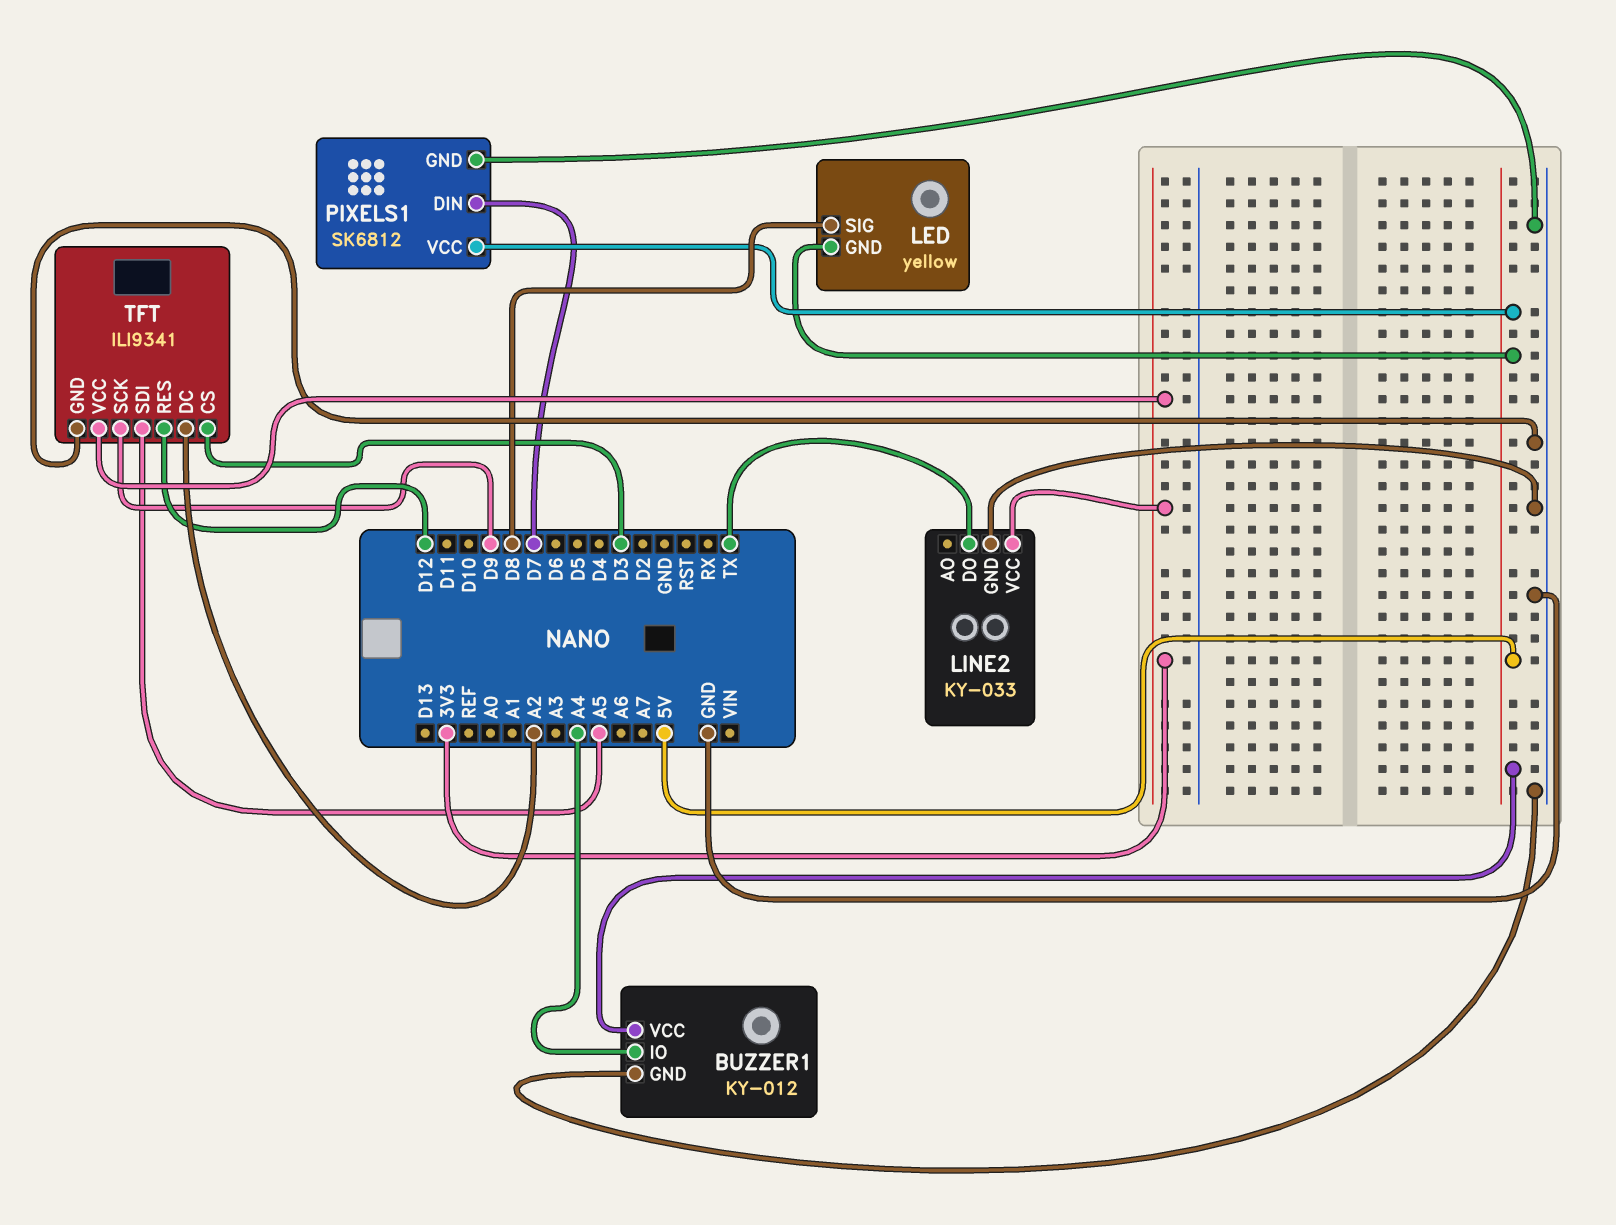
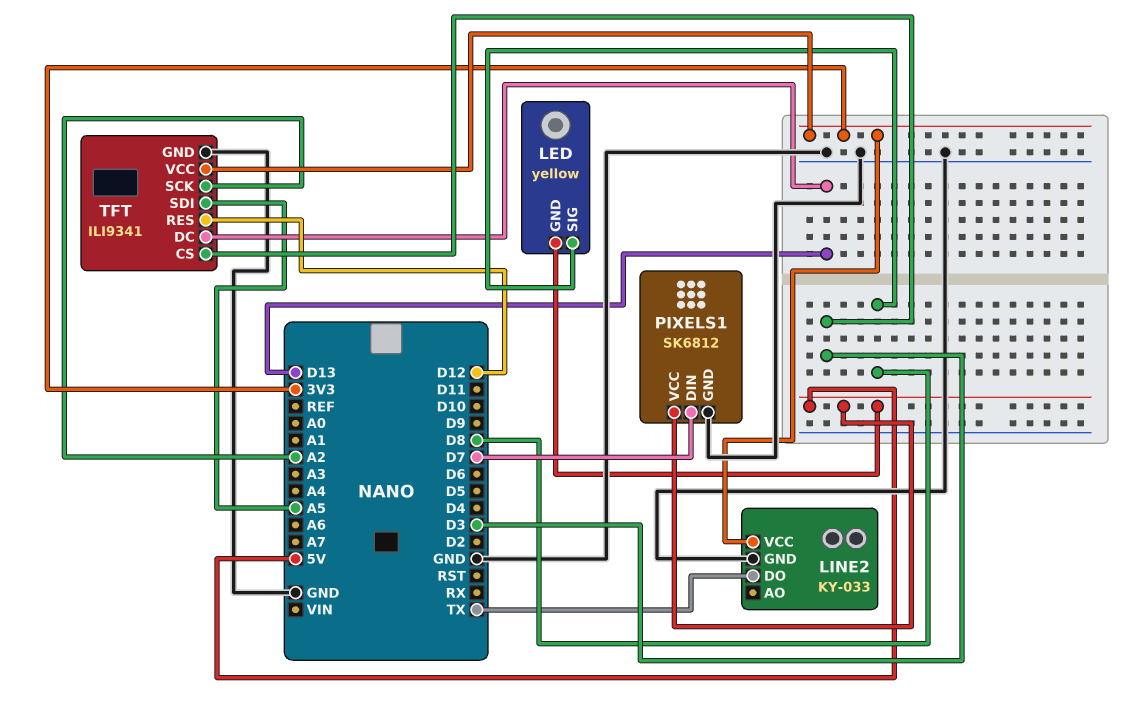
BUZZER1: KY-012 -> none
BUZZER1 pin GND: GND -> none
BUZZER1 pin IO: A4 -> none
BUZZER1 pin VCC: 5V -> none
TFT pin DC: A2 -> D13
TFT pin SCK: D9 -> A2

